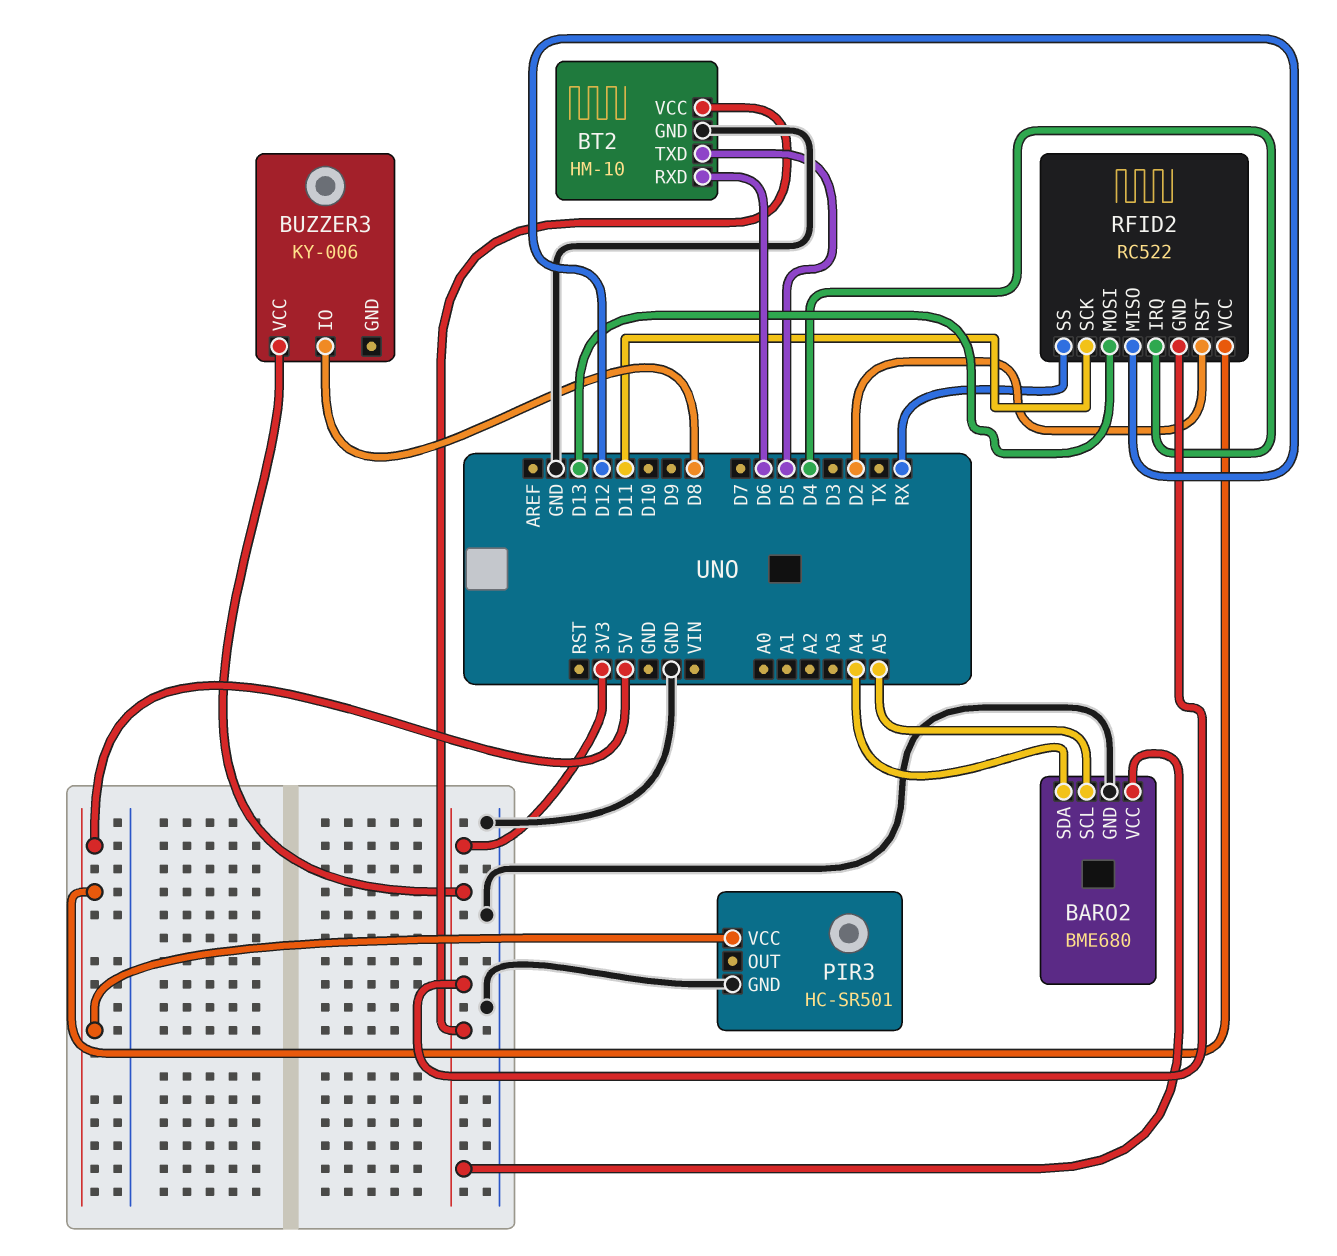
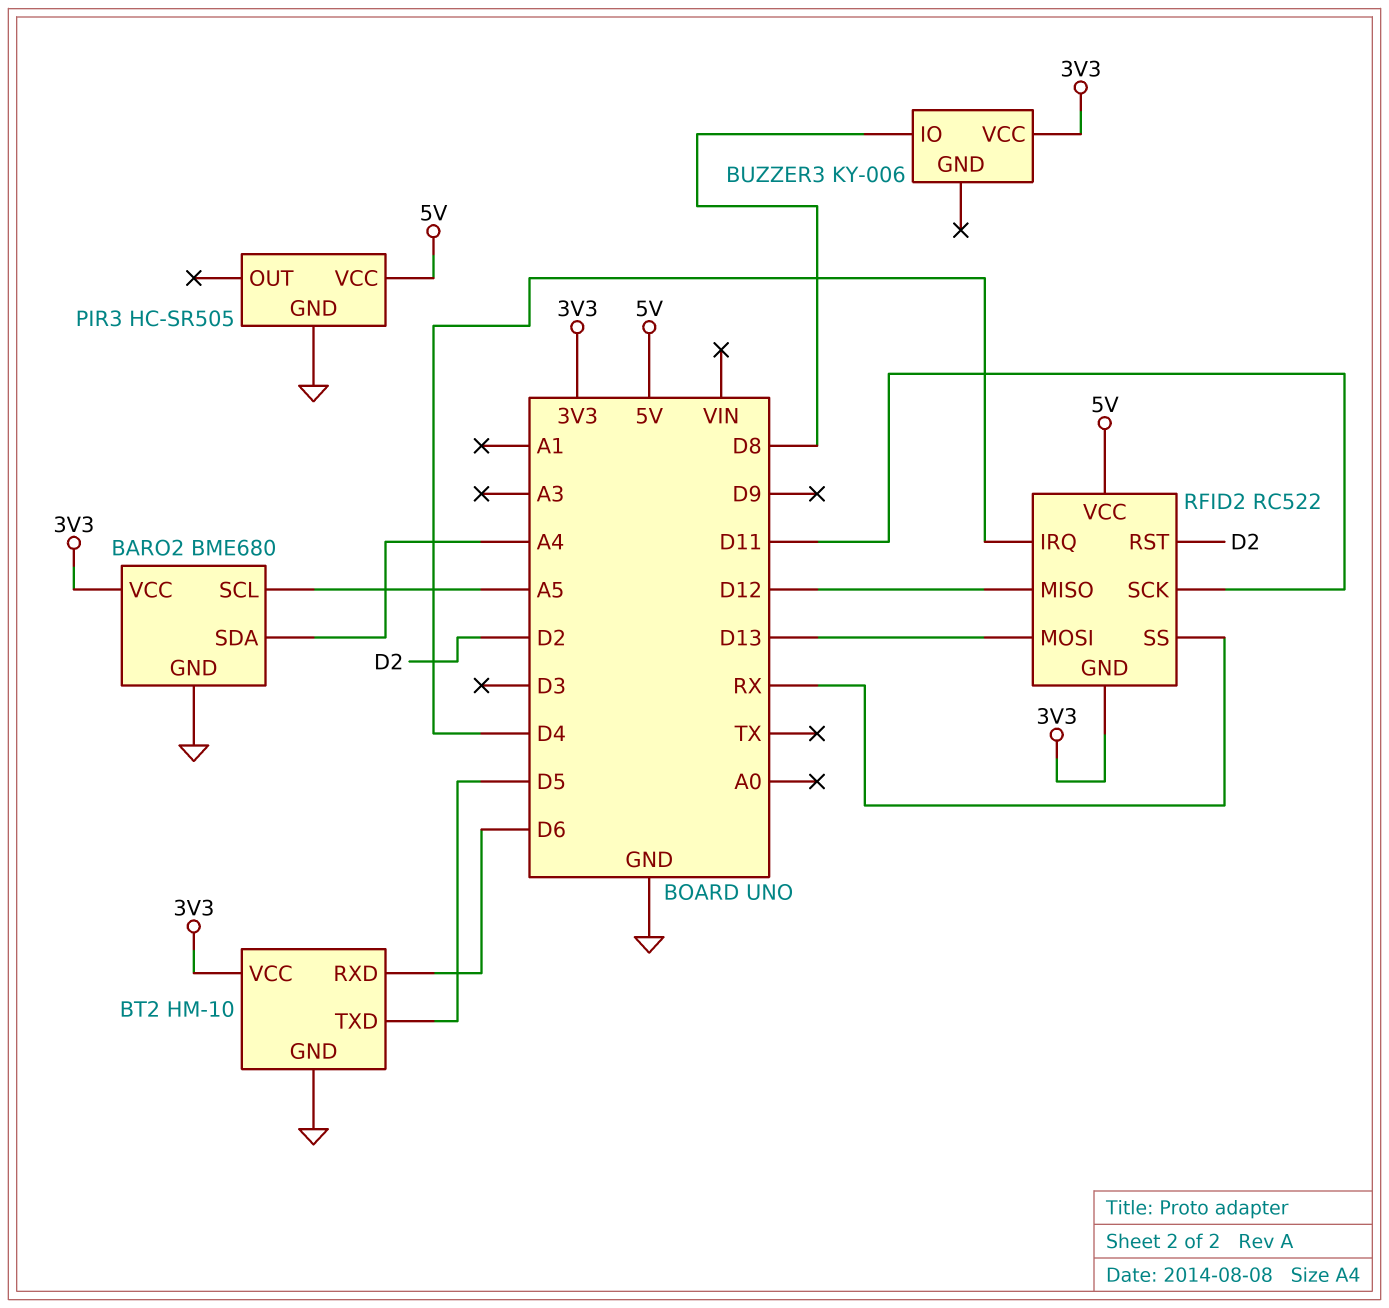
PIR3: HC-SR501 -> HC-SR505

